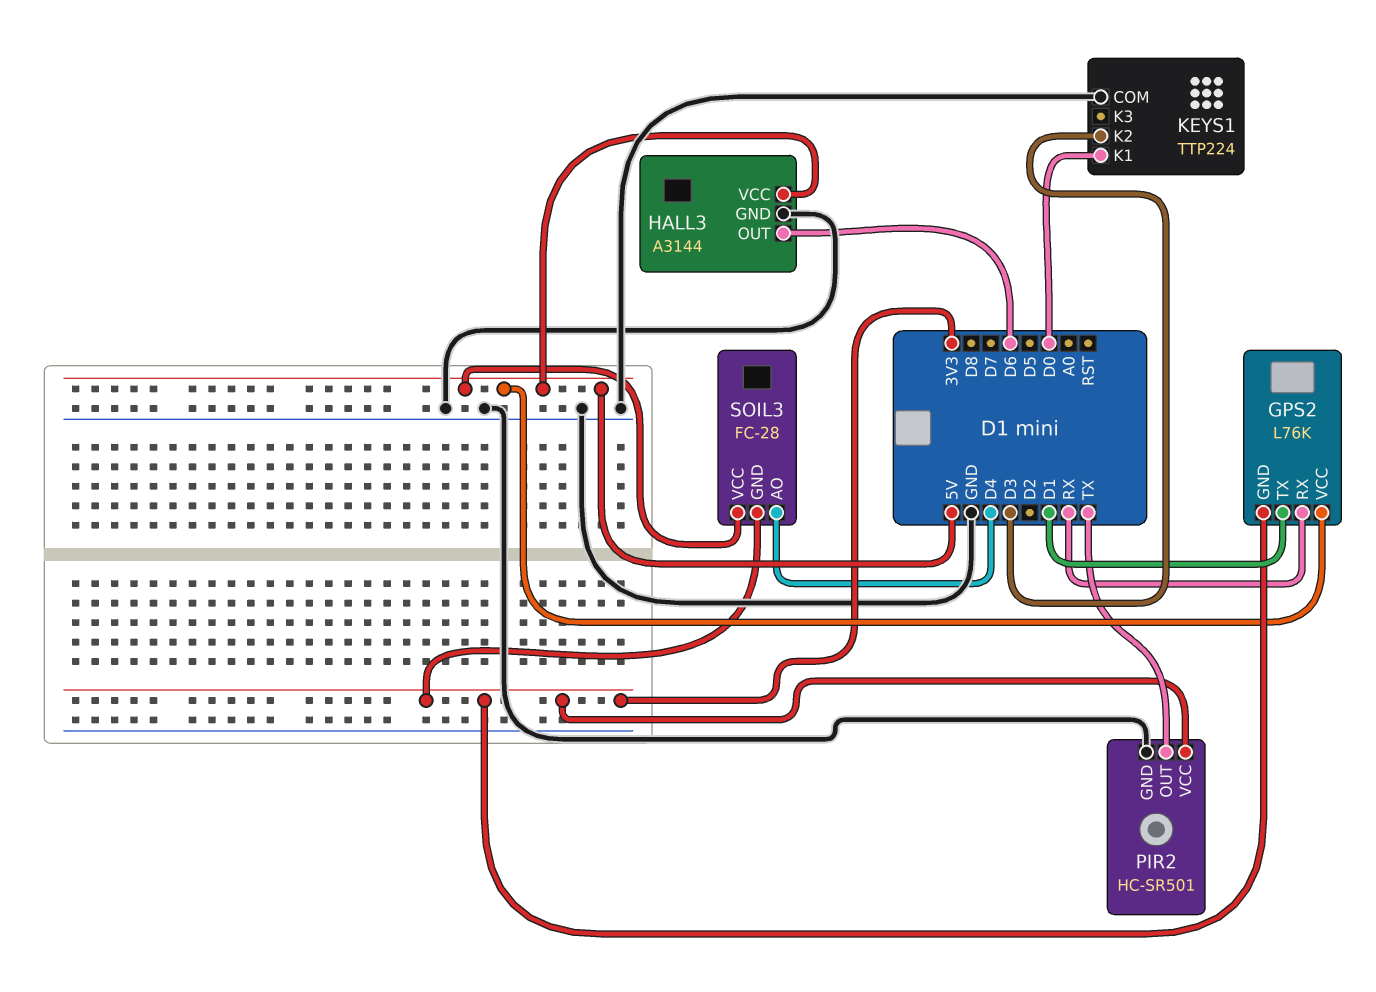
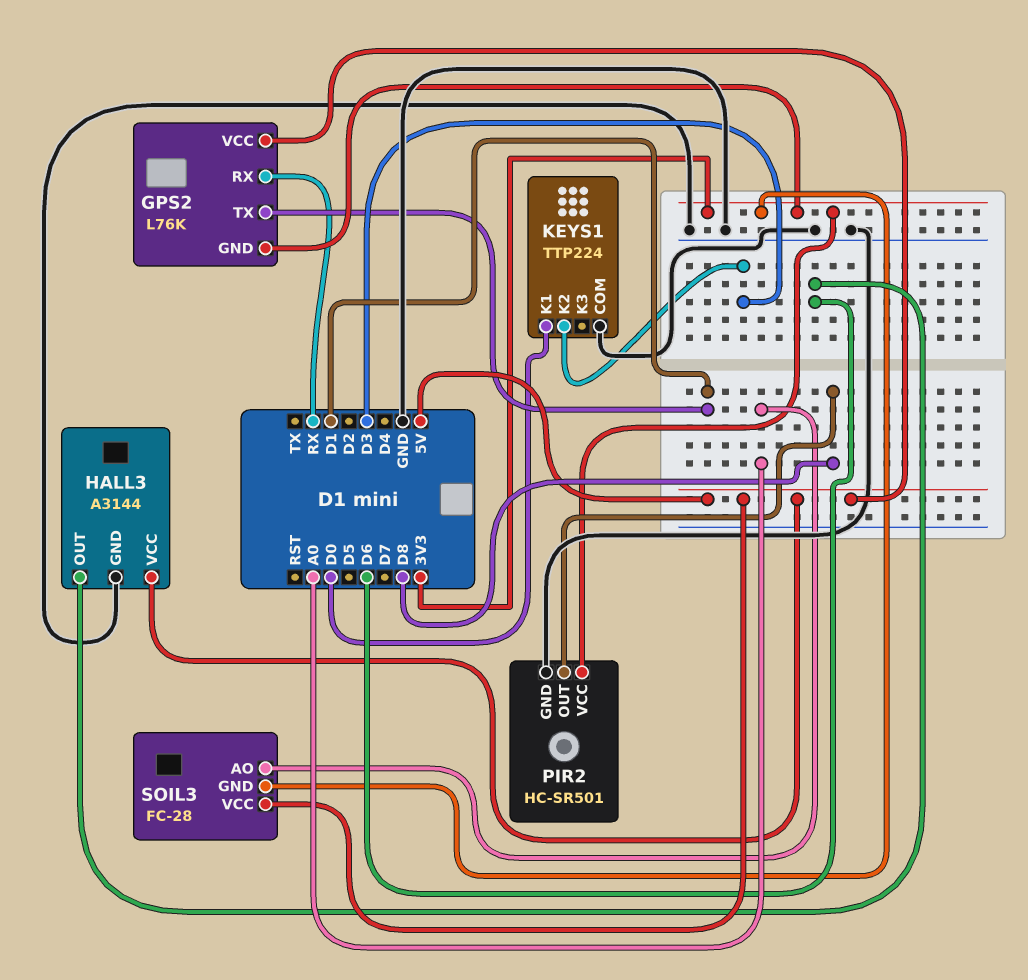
PIR2 pin OUT: TX -> D8
SOIL3 pin AO: D4 -> A0

